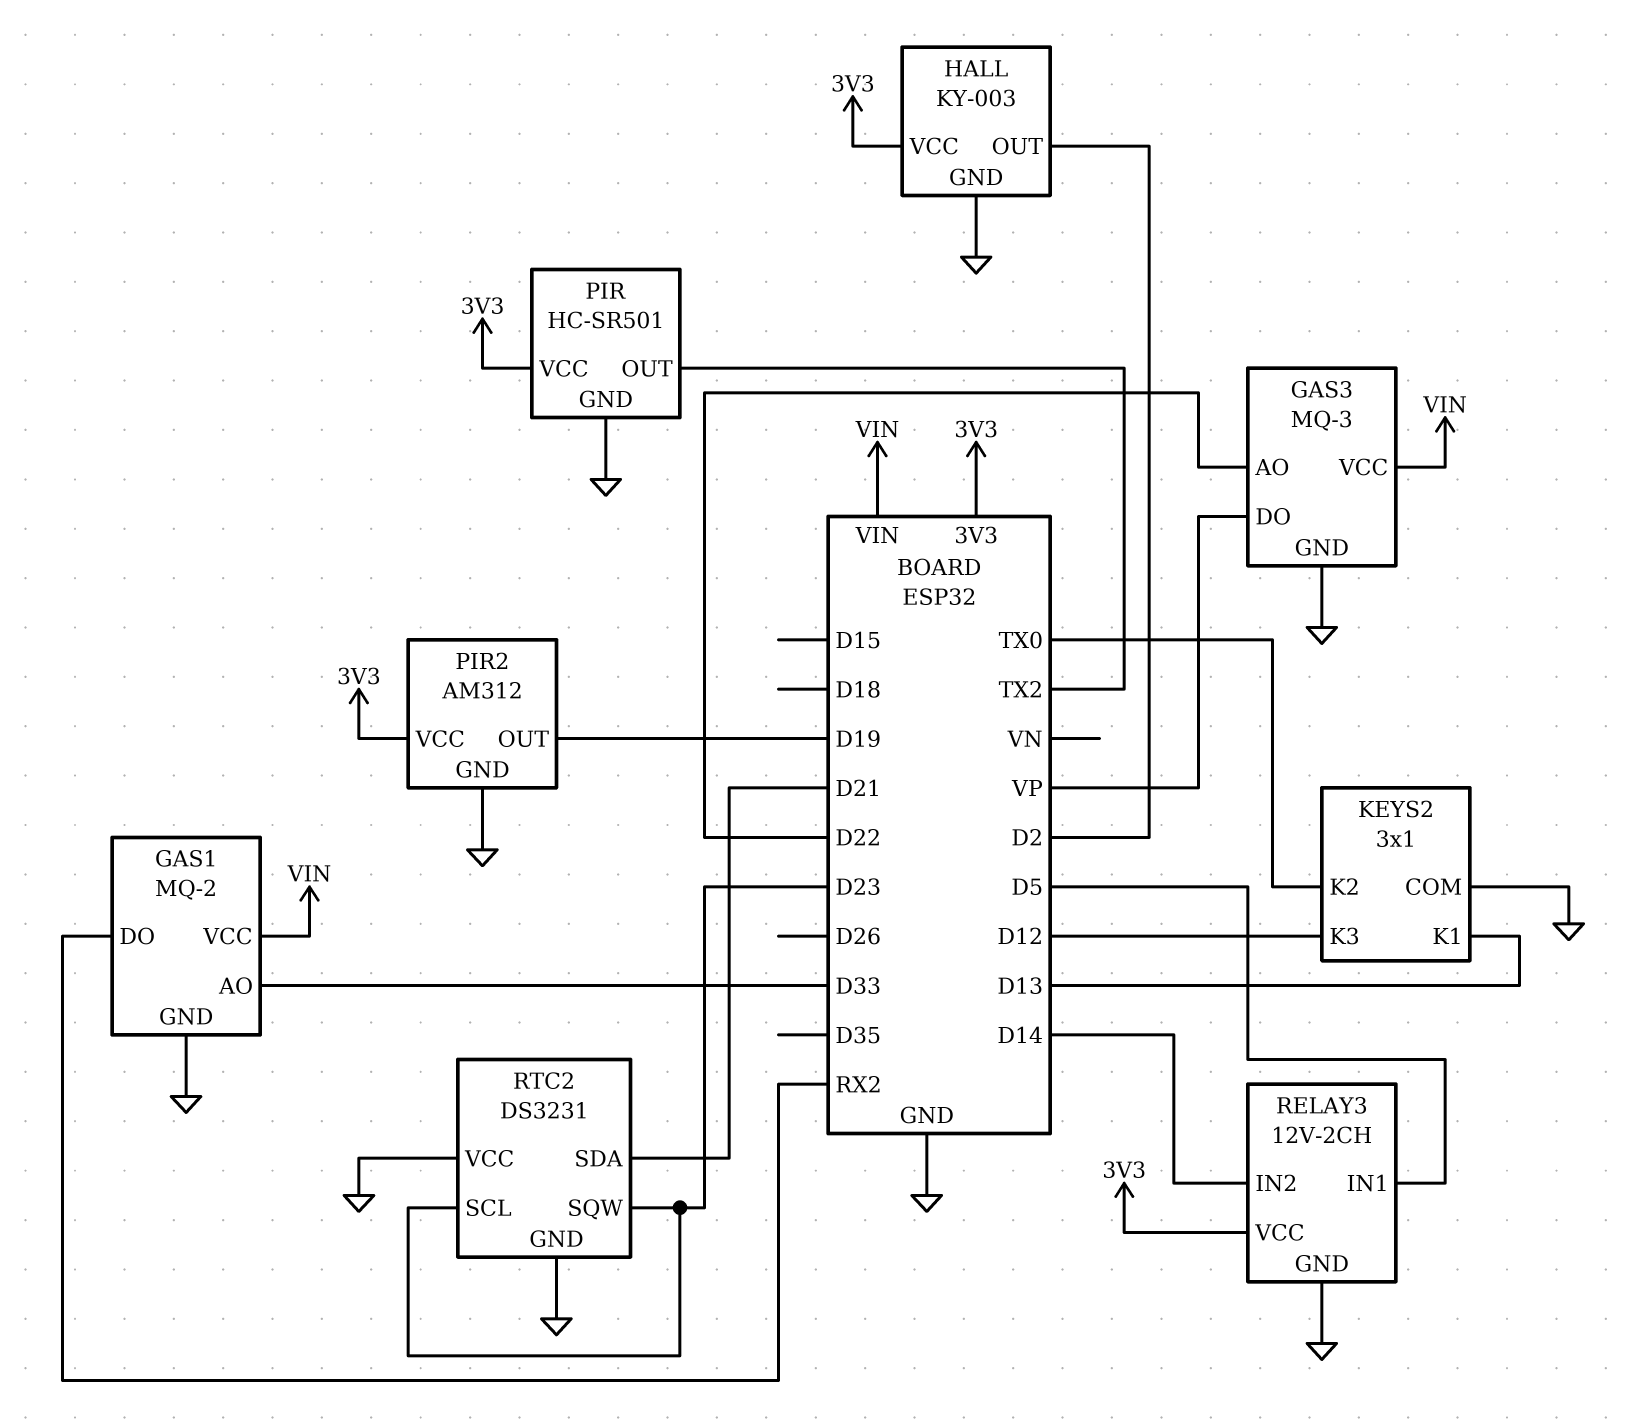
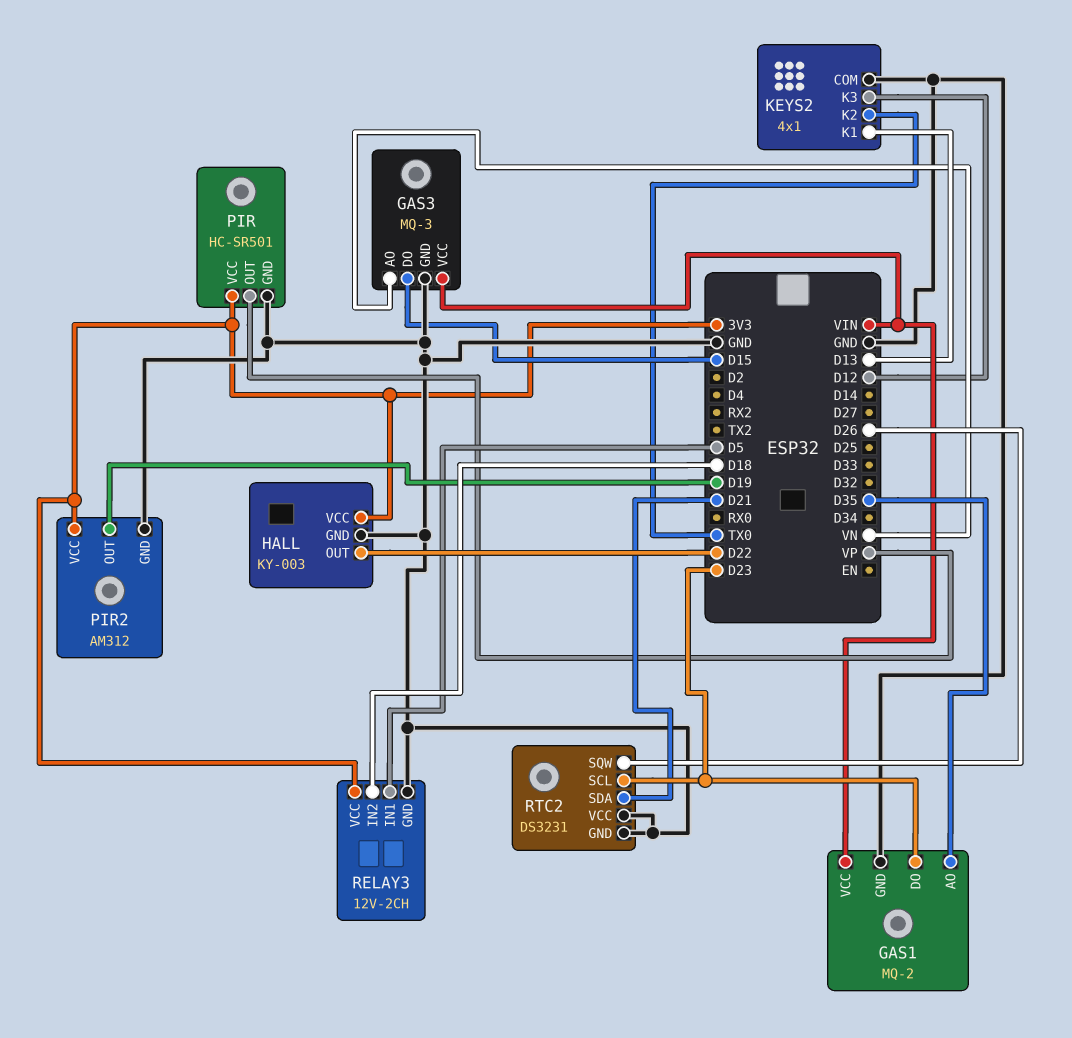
GAS1 pin AO: D33 -> D35
GAS1 pin DO: RX2 -> D23
GAS3 pin AO: D22 -> VN
GAS3 pin DO: VP -> D15
HALL pin OUT: D2 -> D22
KEYS2: 3x1 -> 4x1
PIR pin OUT: TX2 -> VP
RELAY3 pin IN2: D14 -> D18
RTC2 pin SQW: D23 -> D26

